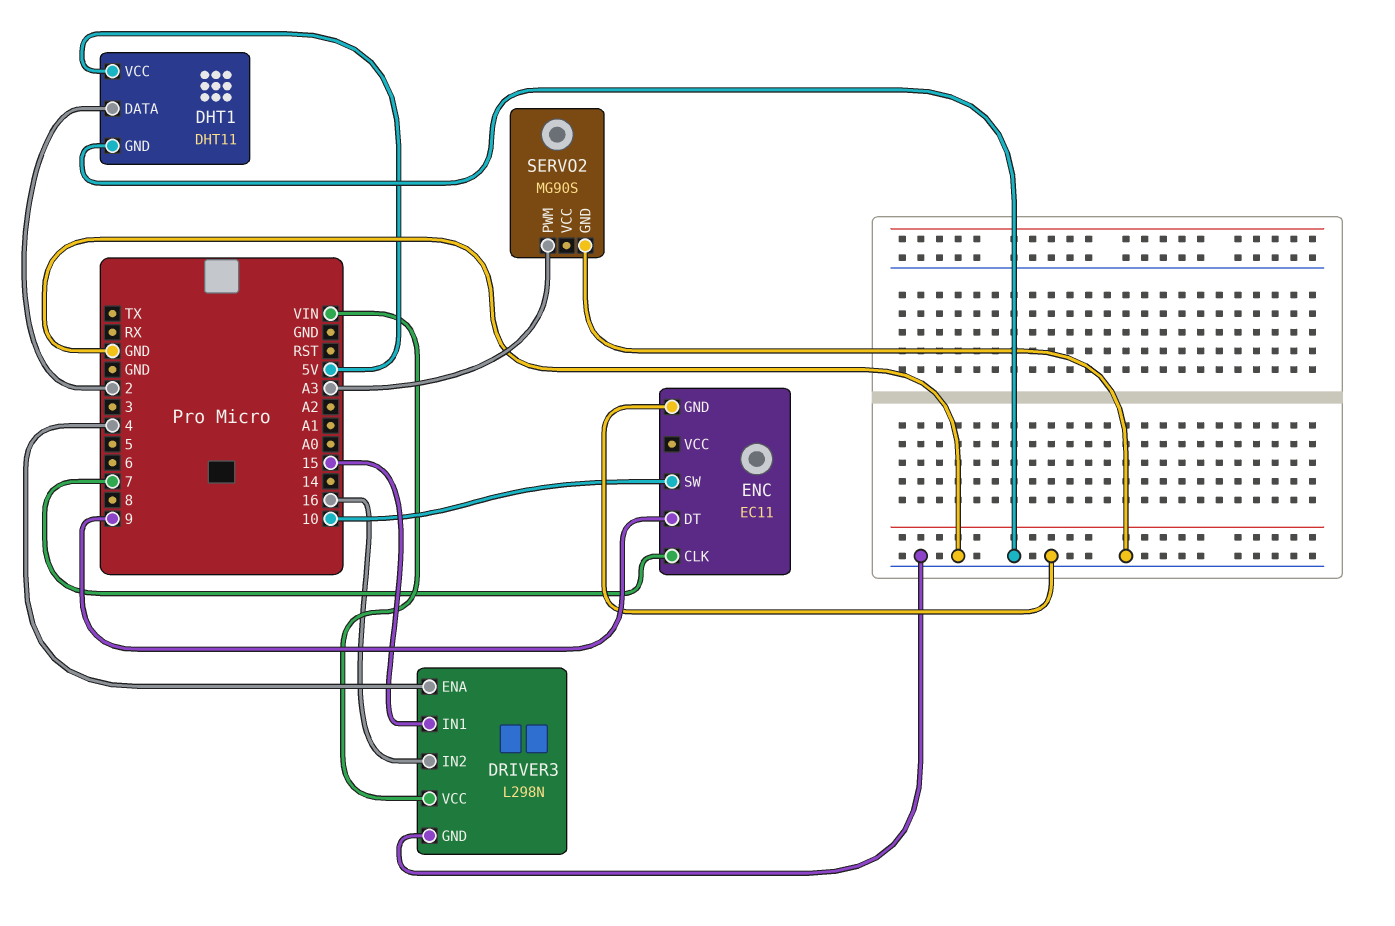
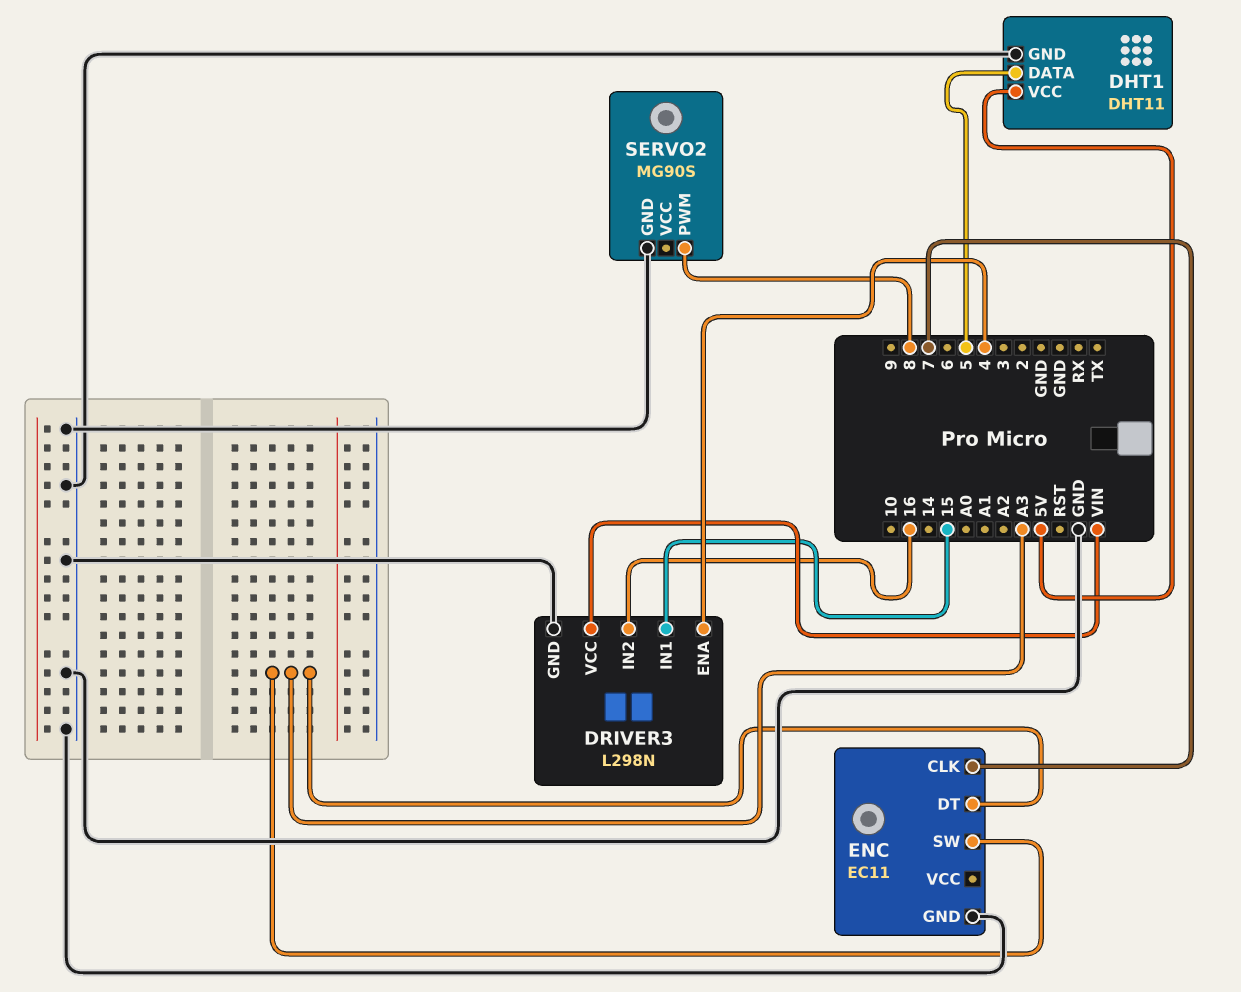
DHT1 pin DATA: 2 -> 5
ENC pin DT: 9 -> A3
ENC pin SW: 10 -> A3
SERVO2 pin PWM: A3 -> 8

